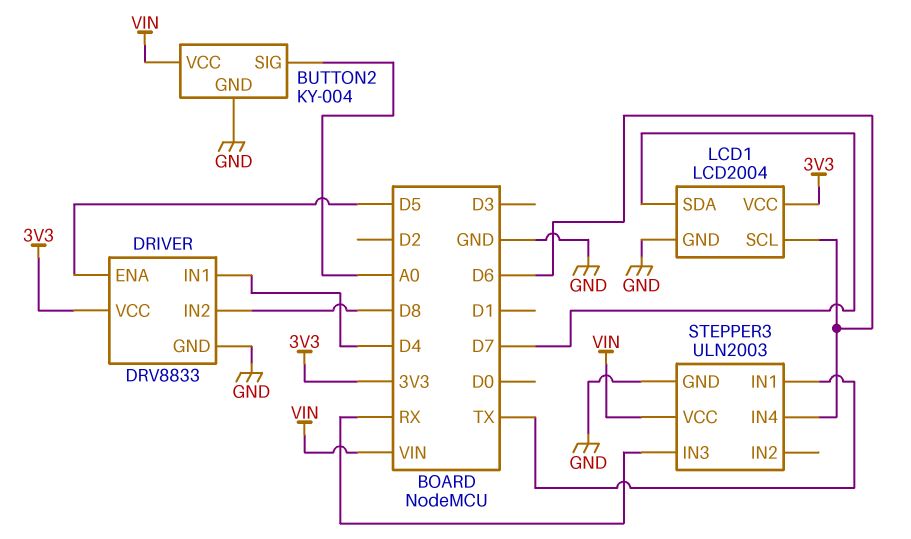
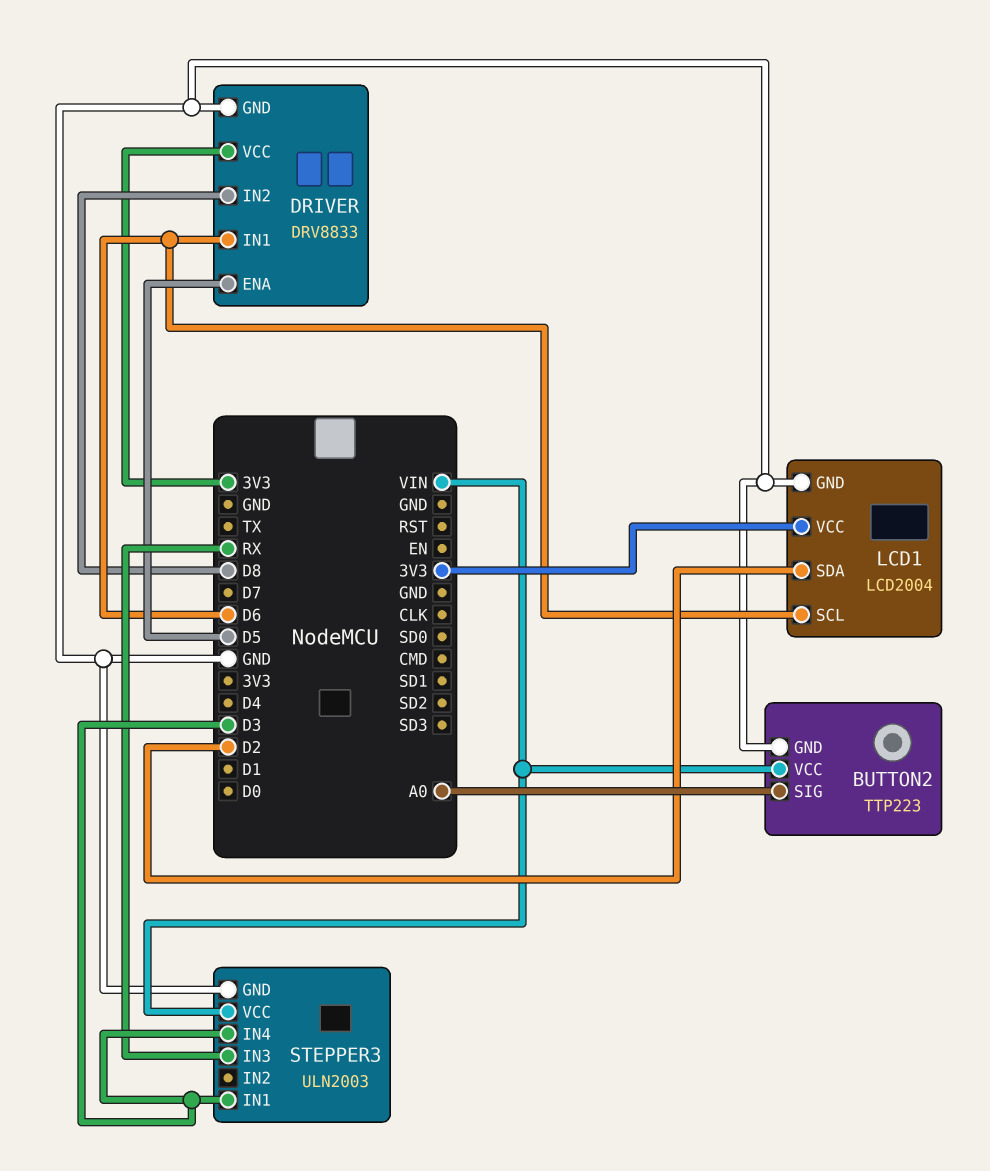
BUTTON2: KY-004 -> TTP223
DRIVER pin IN1: D4 -> D6
LCD1 pin SDA: D7 -> D2
STEPPER3 pin IN1: TX -> D3
STEPPER3 pin IN4: D6 -> D3

